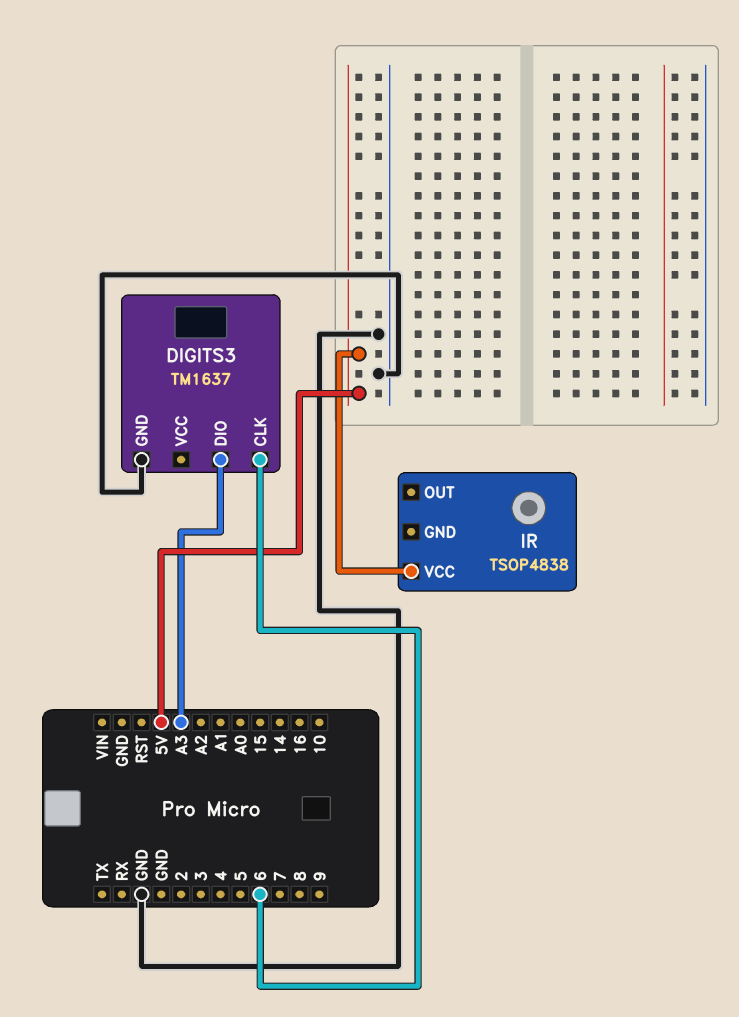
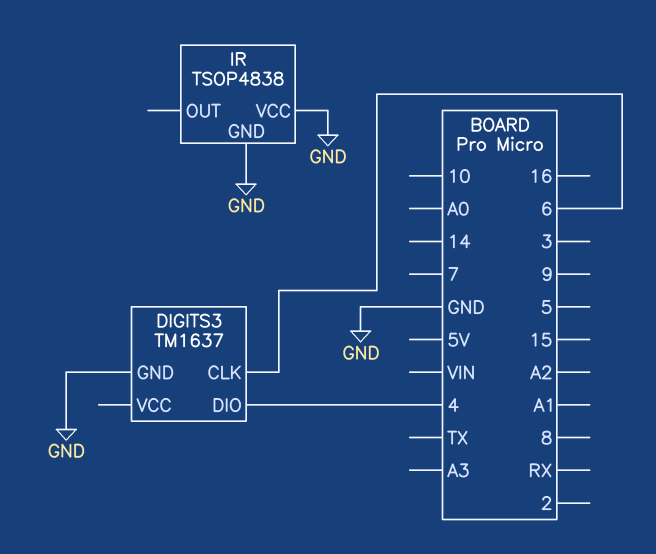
DIGITS3 pin DIO: A3 -> 4
IR pin GND: none -> GND
IR pin VCC: 5V -> GND

